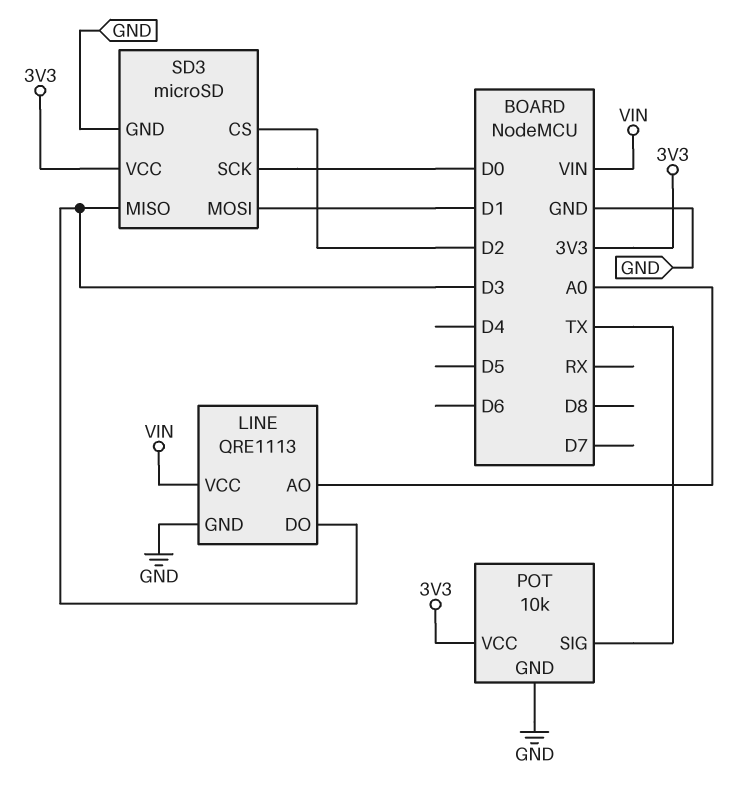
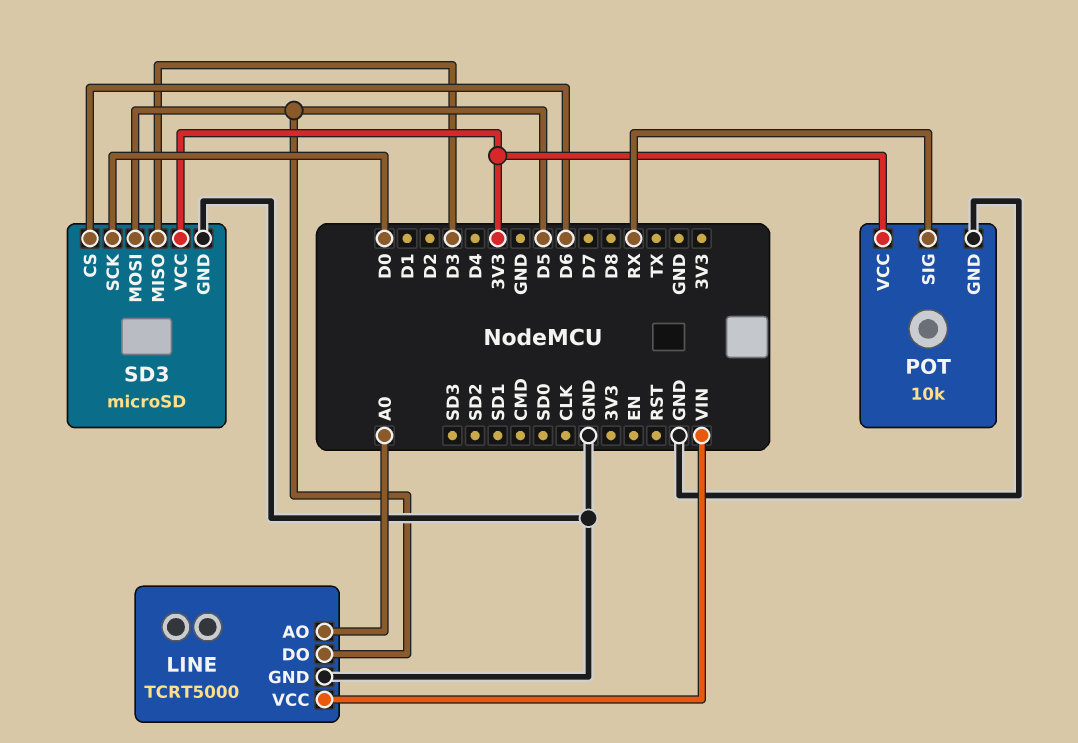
LINE: QRE1113 -> TCRT5000
LINE pin DO: D3 -> D5
POT pin SIG: TX -> RX
SD3 pin CS: D2 -> D6
SD3 pin MOSI: D1 -> D5

